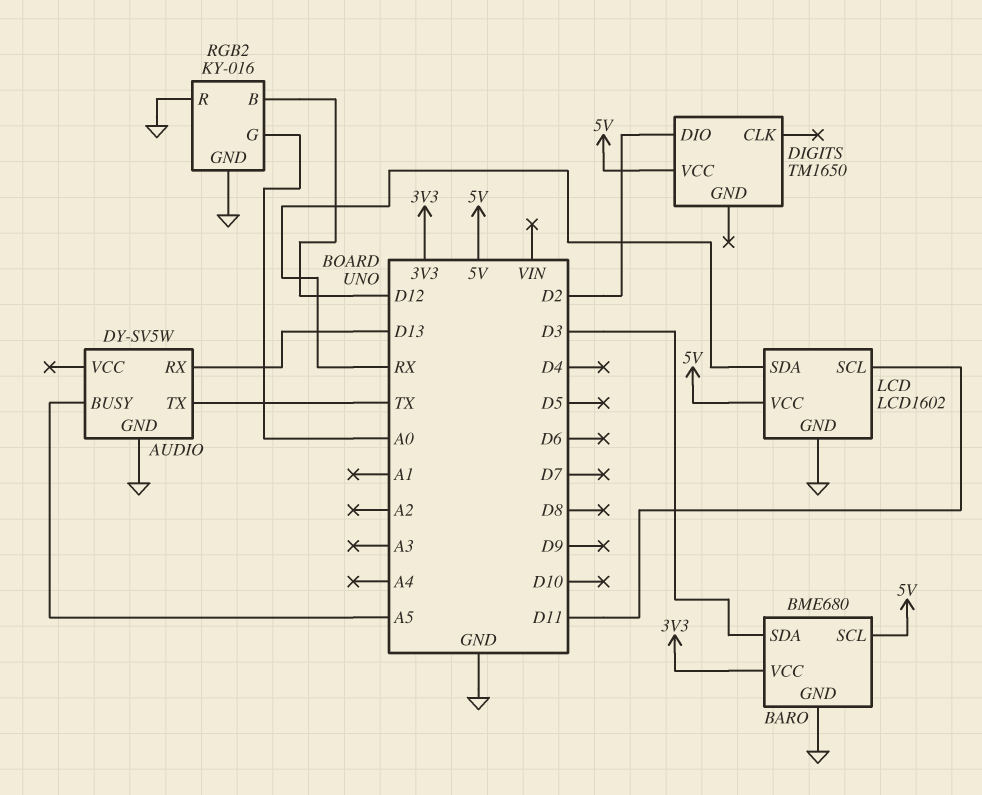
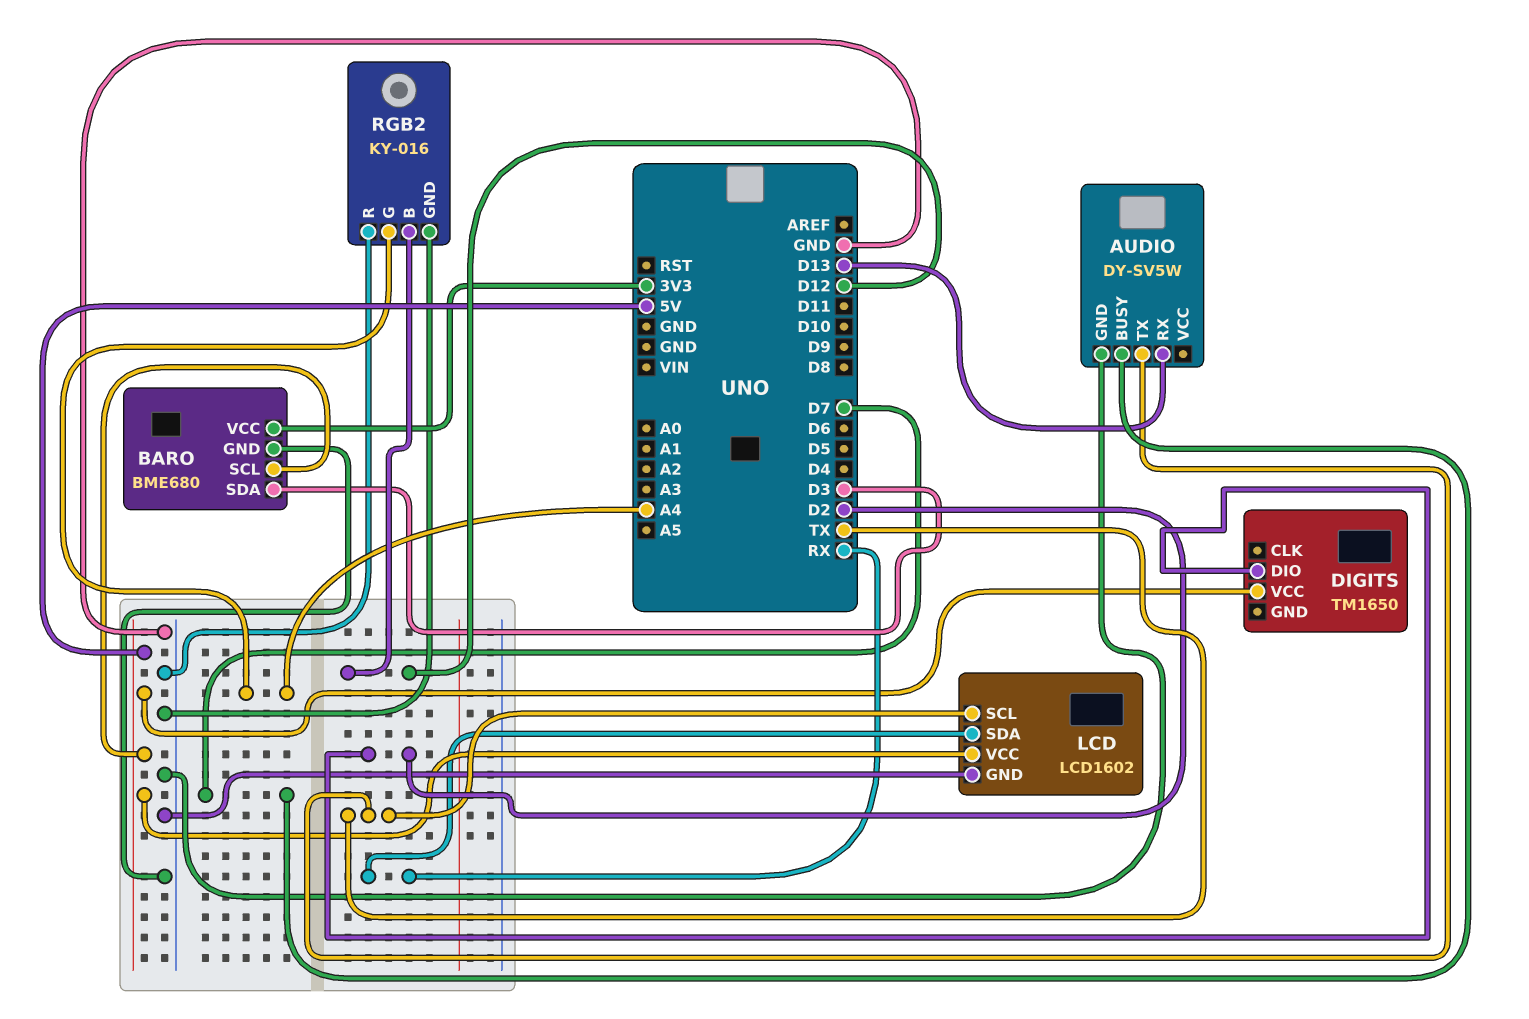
AUDIO pin BUSY: A5 -> D7
LCD pin SCL: D11 -> TX
RGB2 pin G: A0 -> A4

